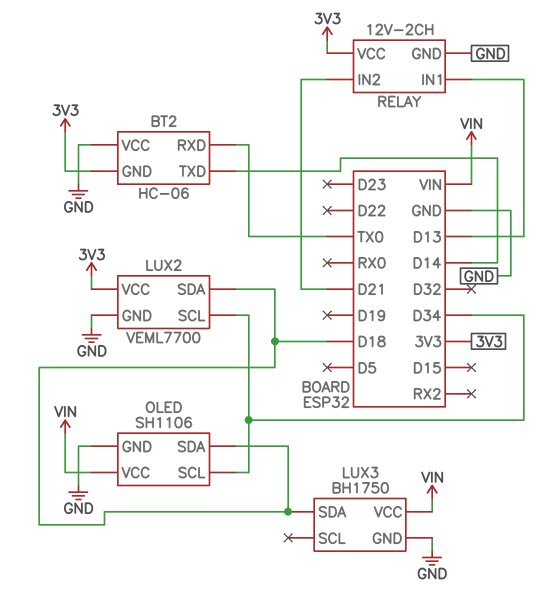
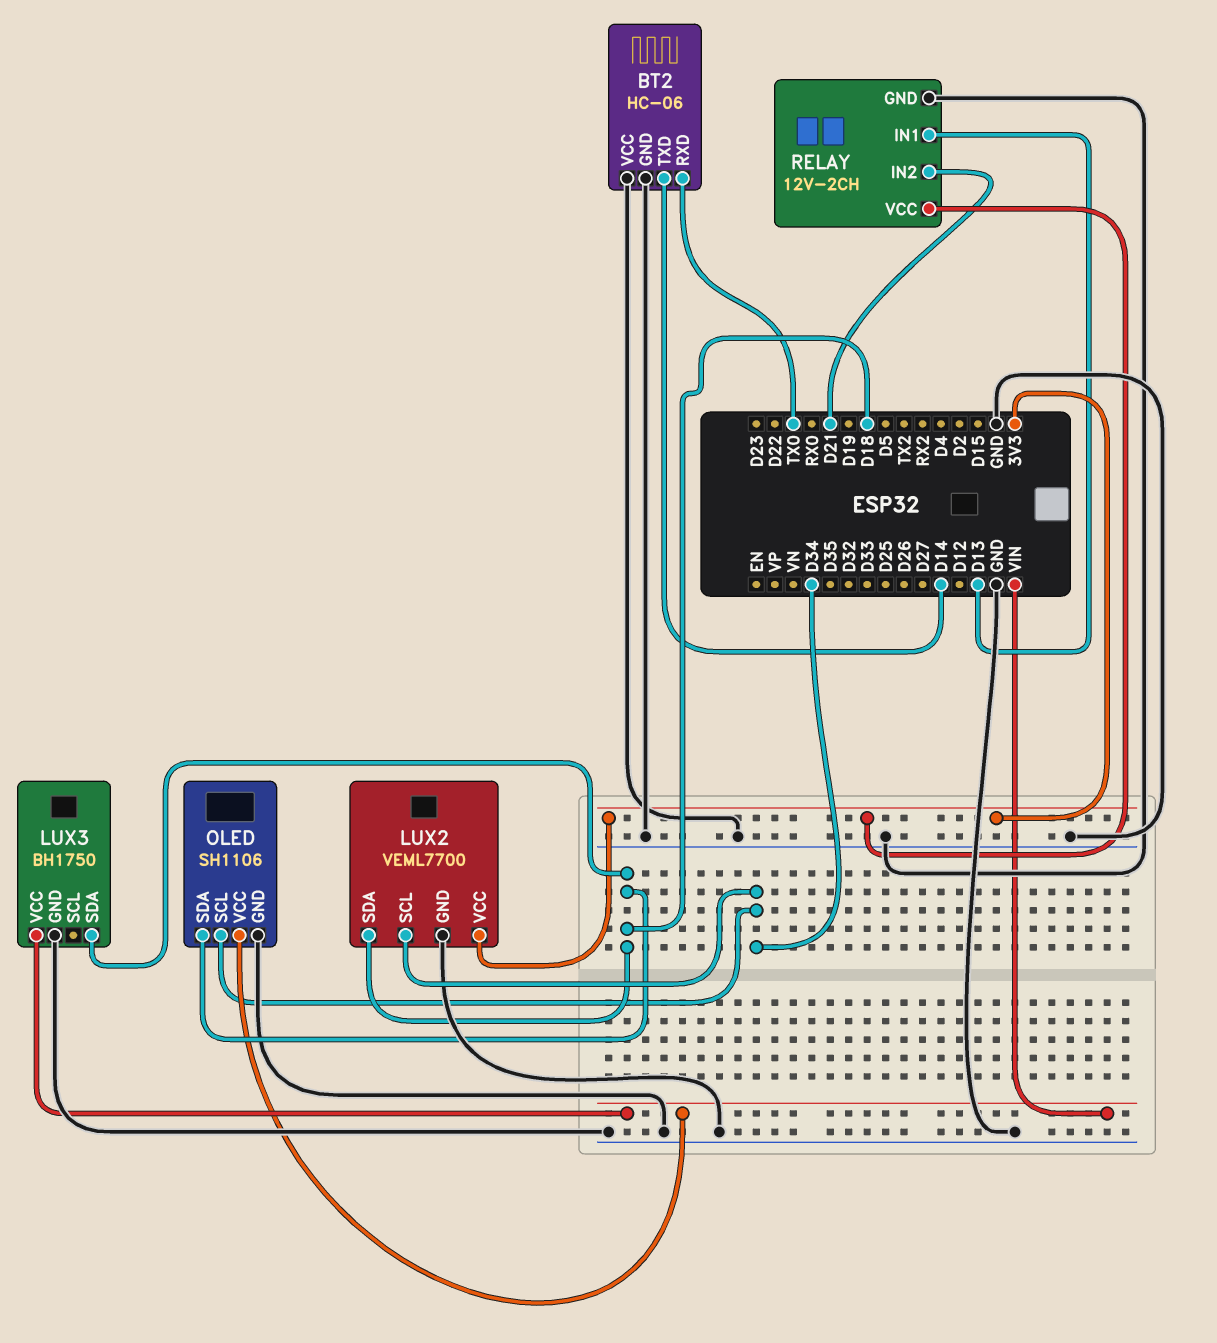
BT2 pin GND: 3V3 -> GND

